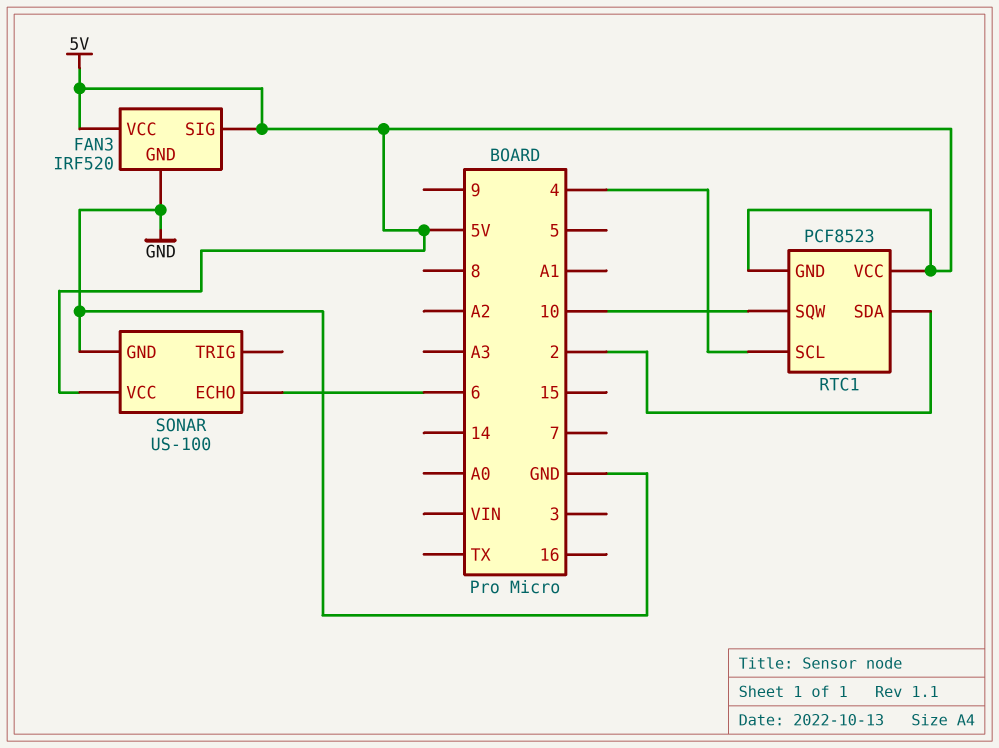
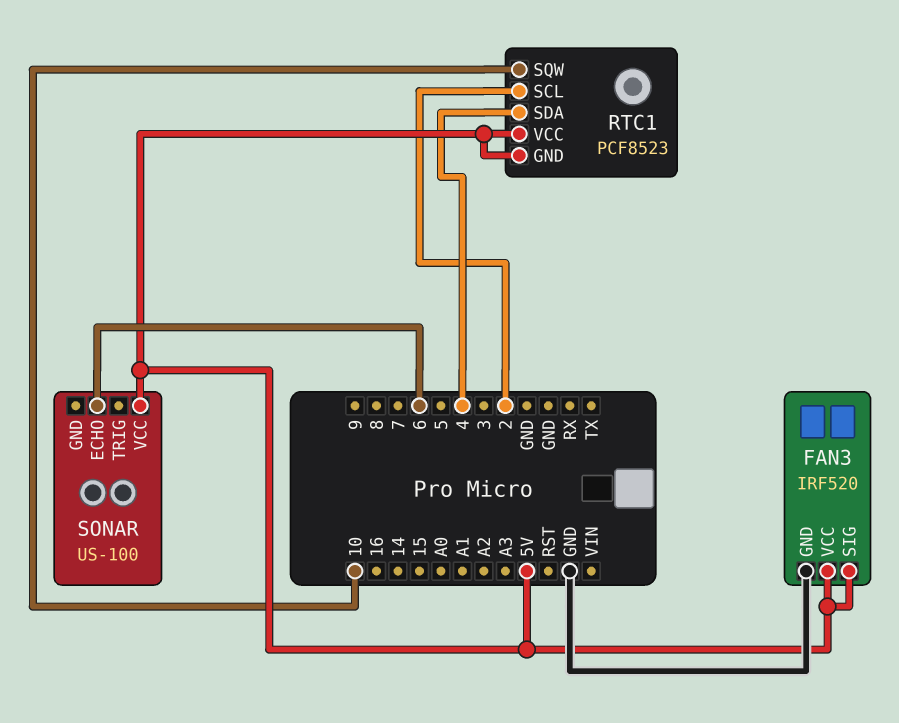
RTC1 pin SCL: 4 -> 2
RTC1 pin SDA: 2 -> 4
SONAR pin GND: GND -> none

